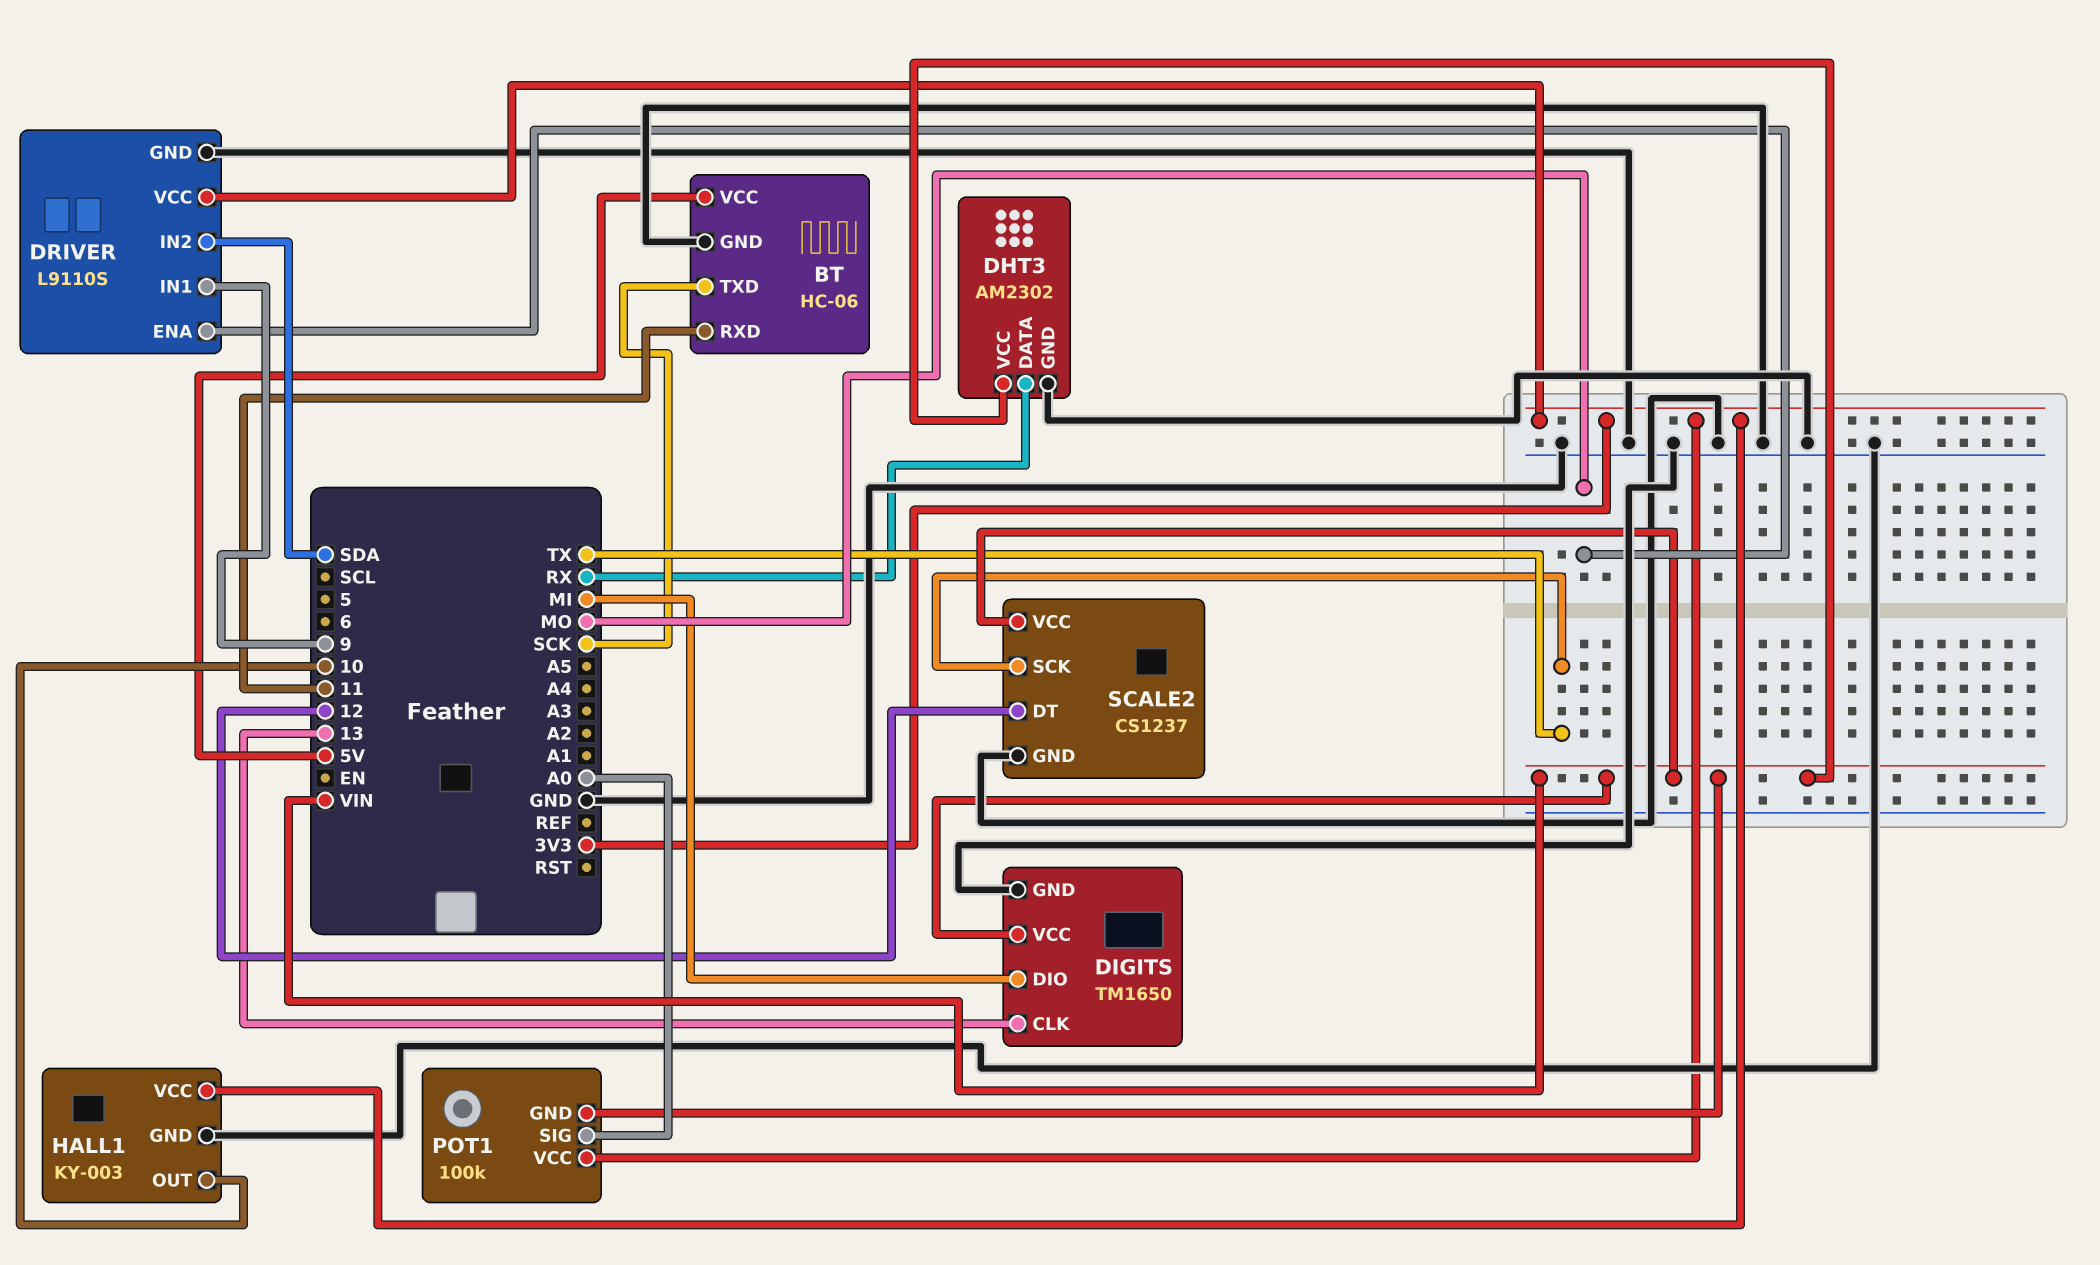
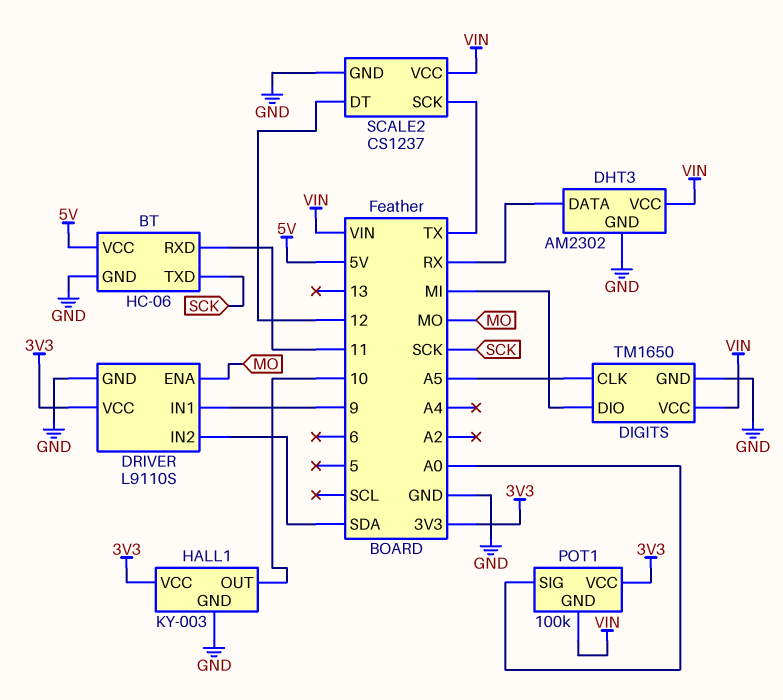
DIGITS pin CLK: 13 -> A5

